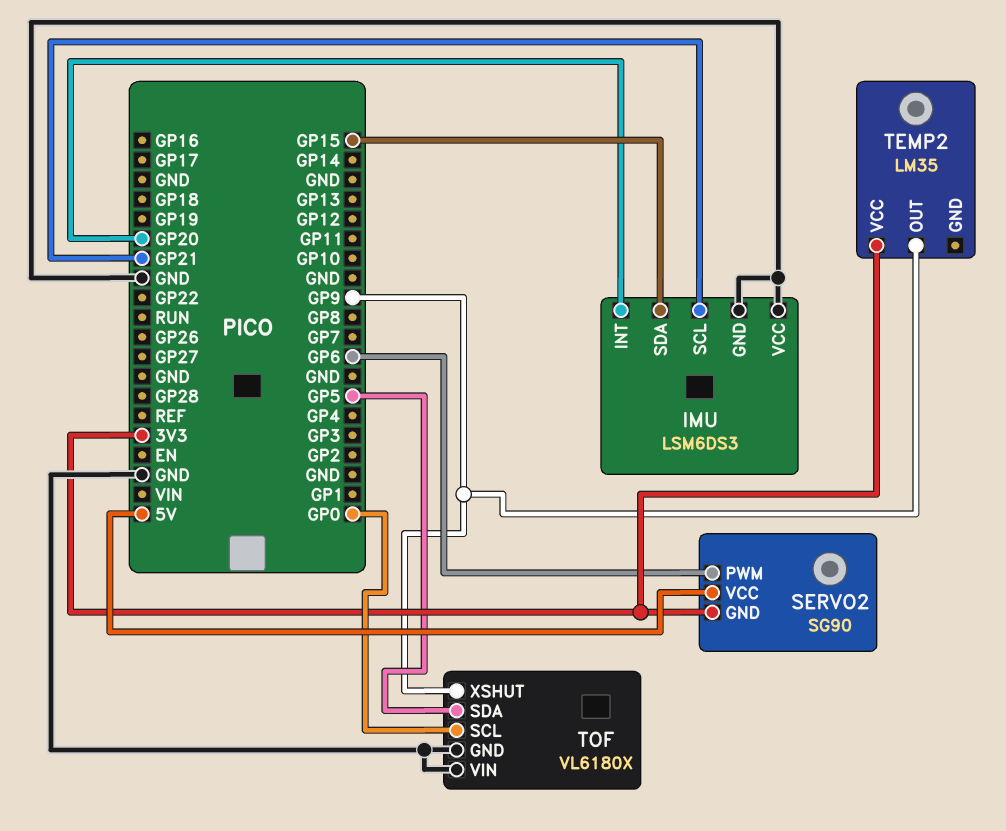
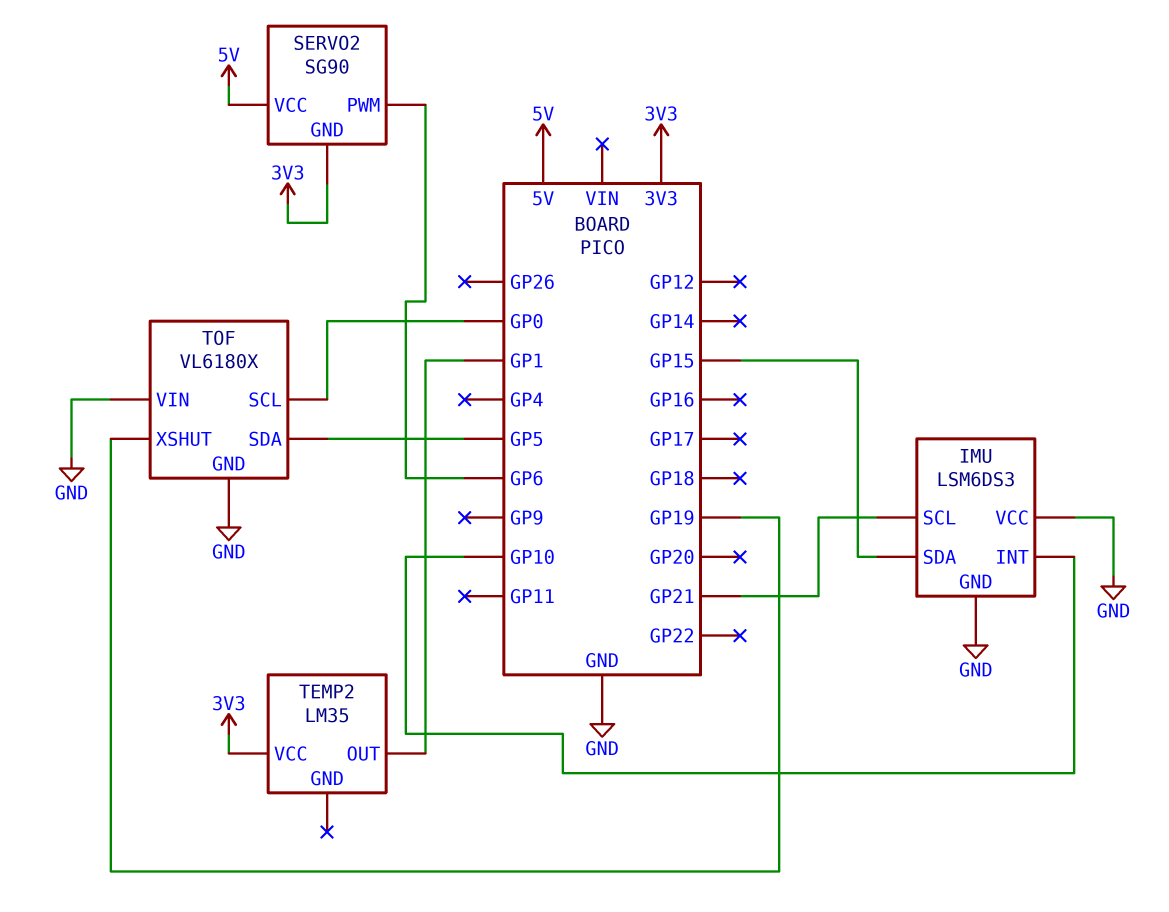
IMU pin INT: GP20 -> GP10
TEMP2 pin OUT: GP9 -> GP1
TOF pin XSHUT: GP9 -> GP19

